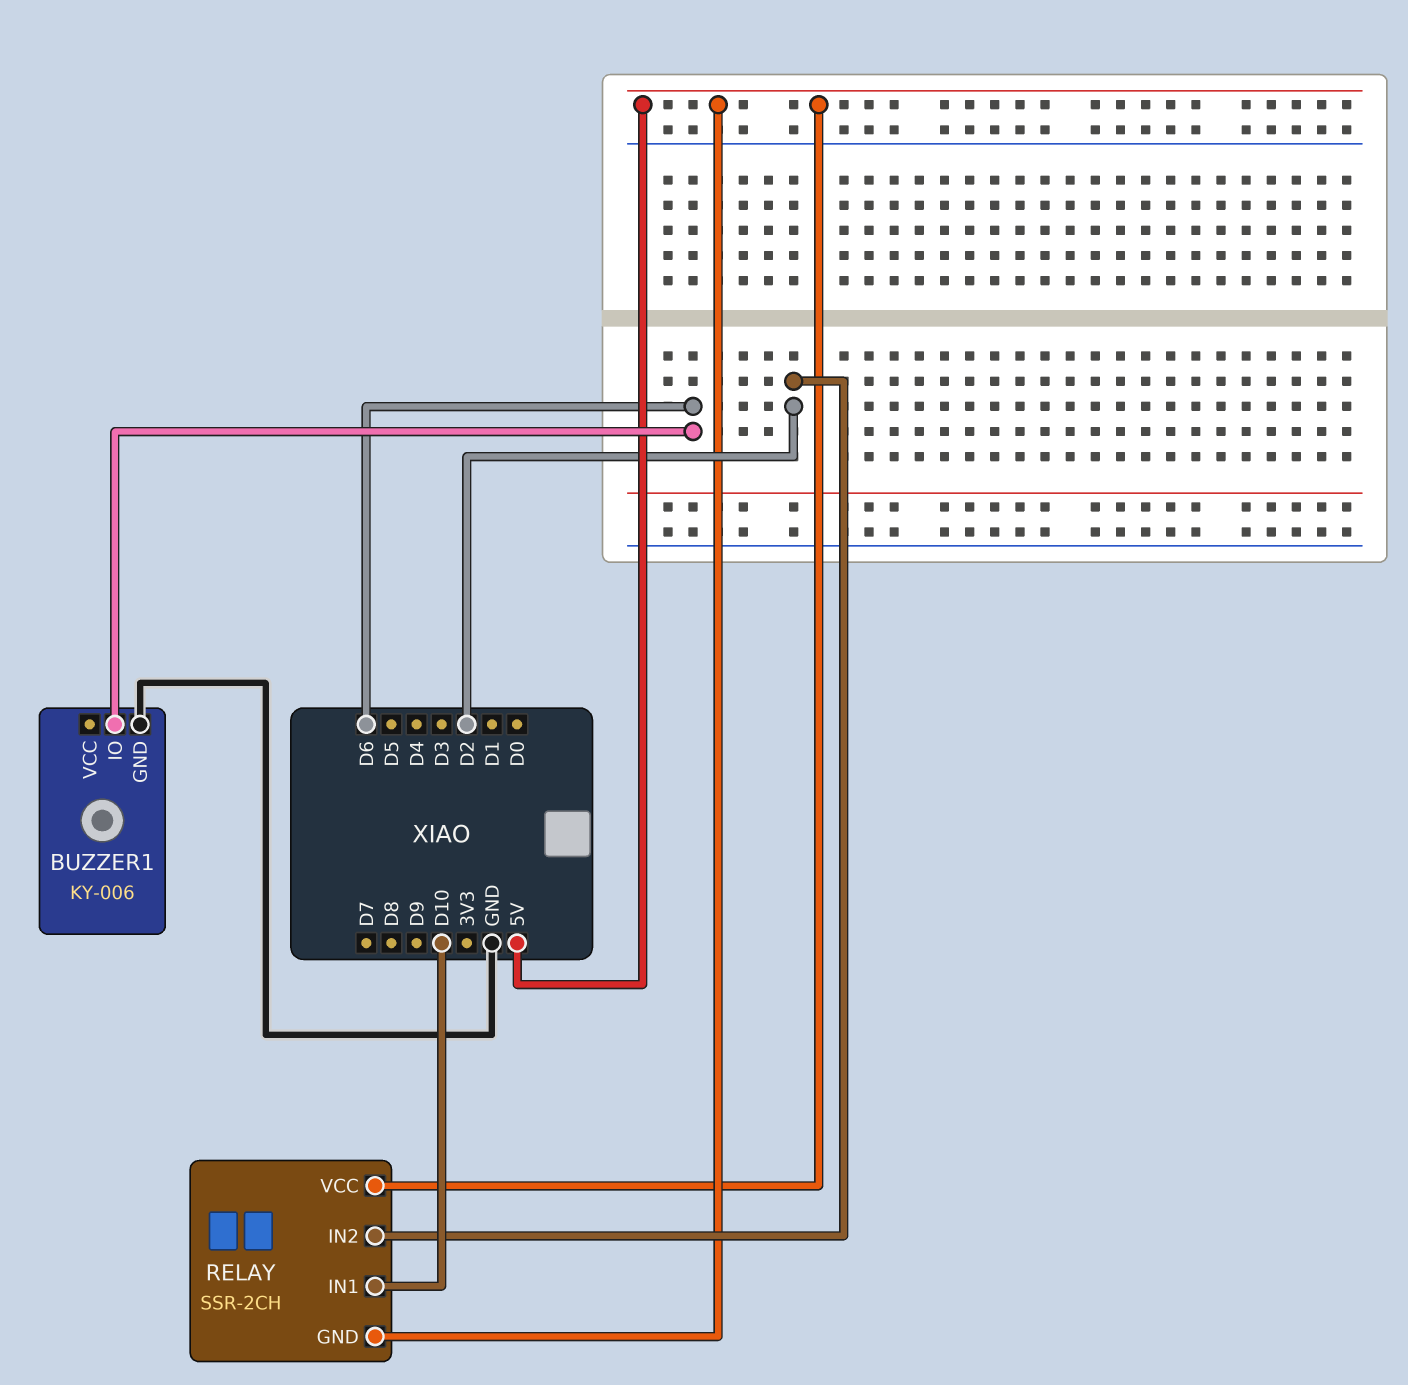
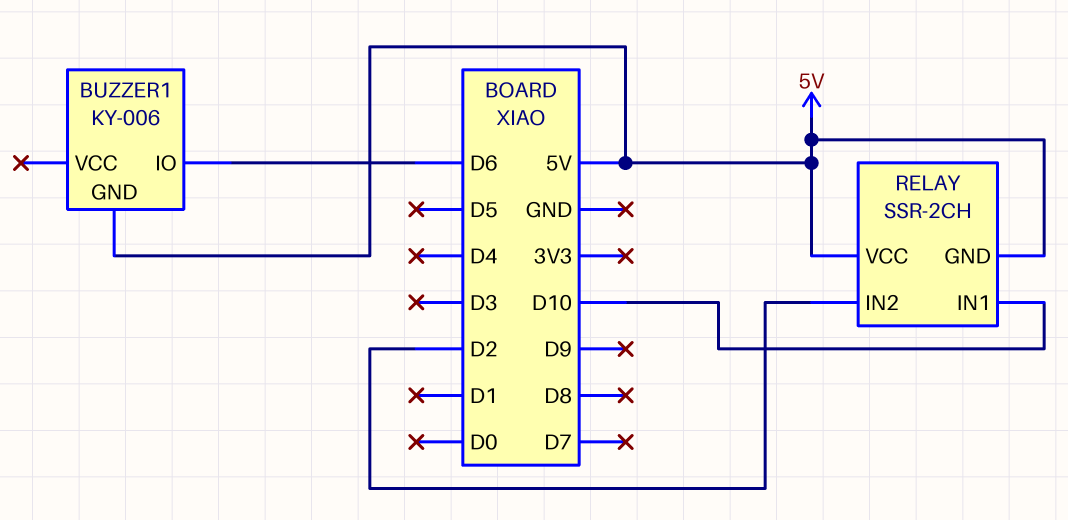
BUZZER1 pin GND: GND -> 5V

